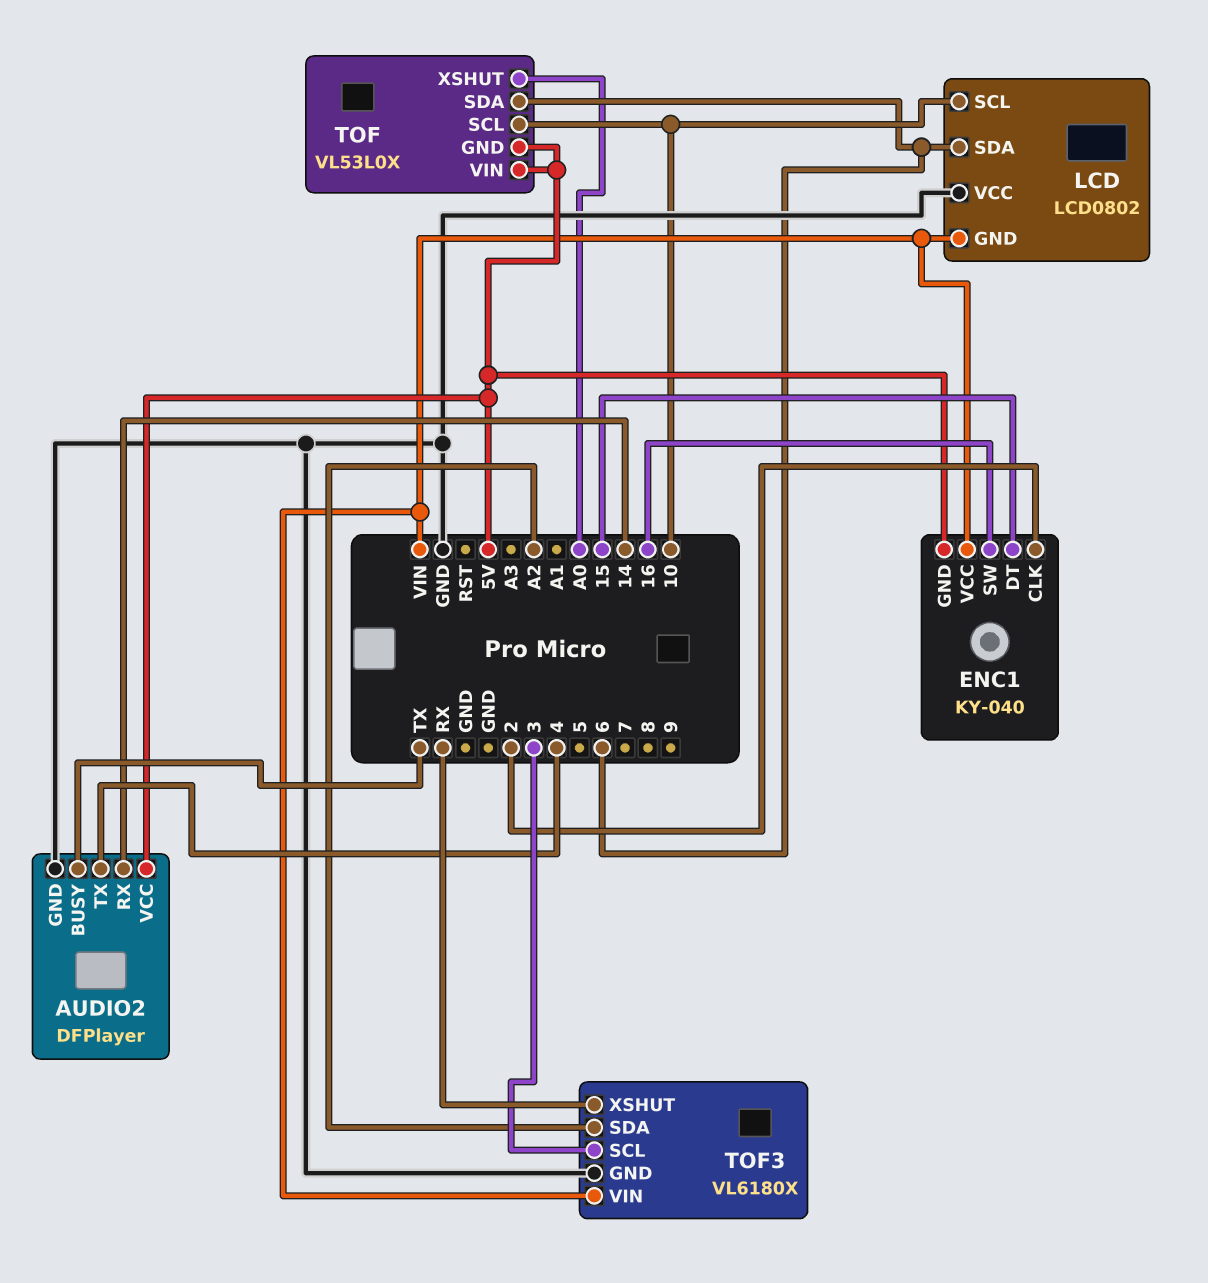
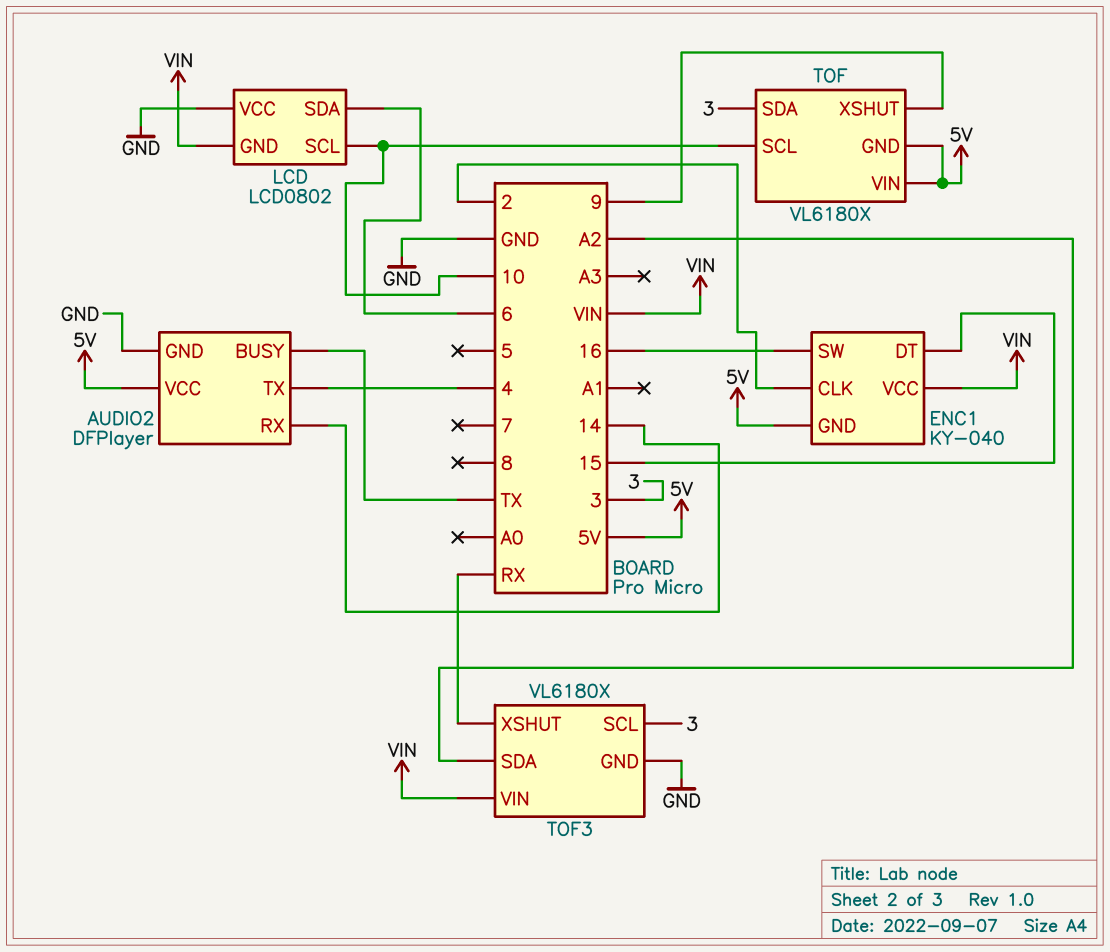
TOF: VL53L0X -> VL6180X
TOF pin SDA: 6 -> 3
TOF pin XSHUT: A0 -> 9

